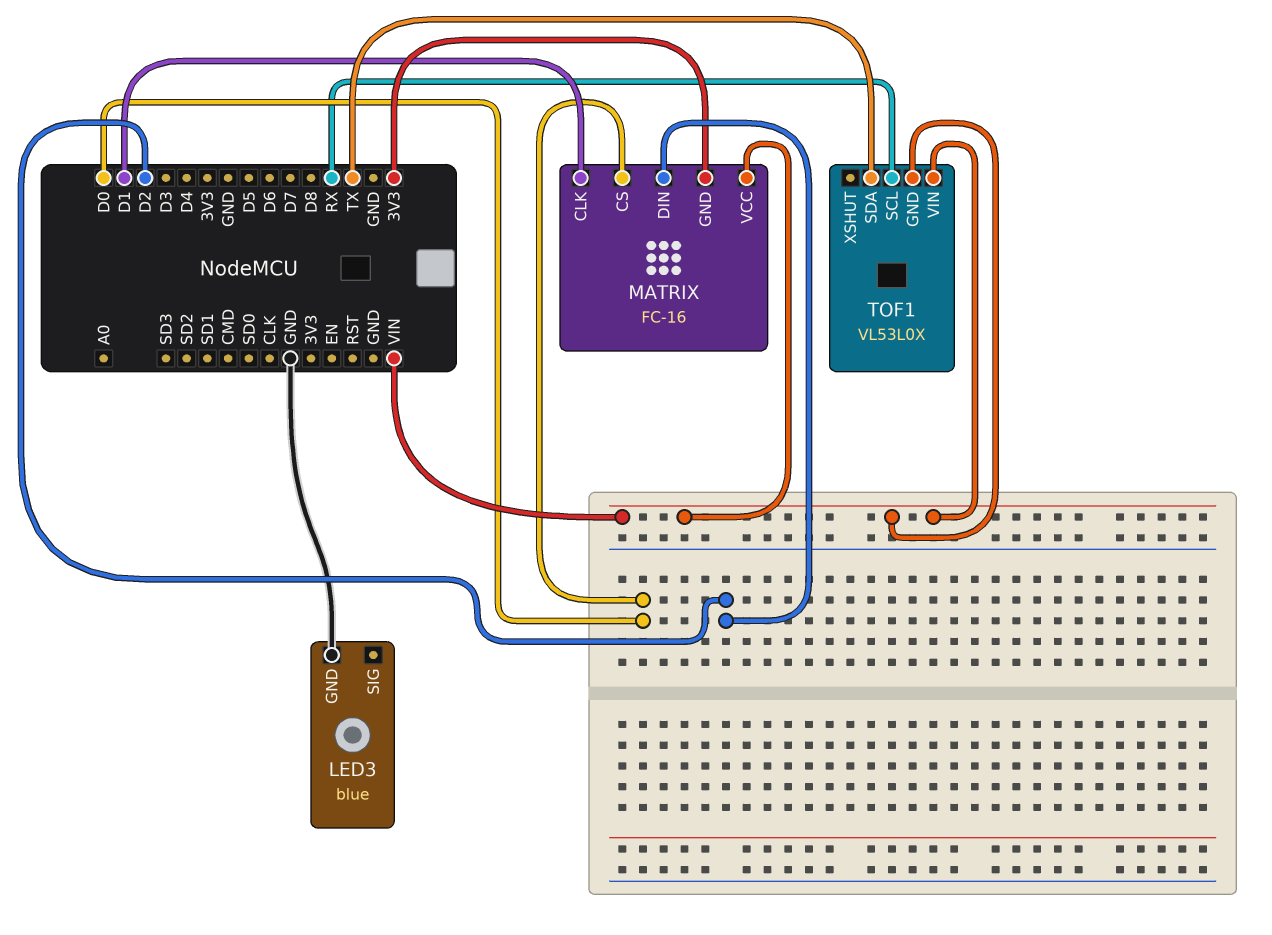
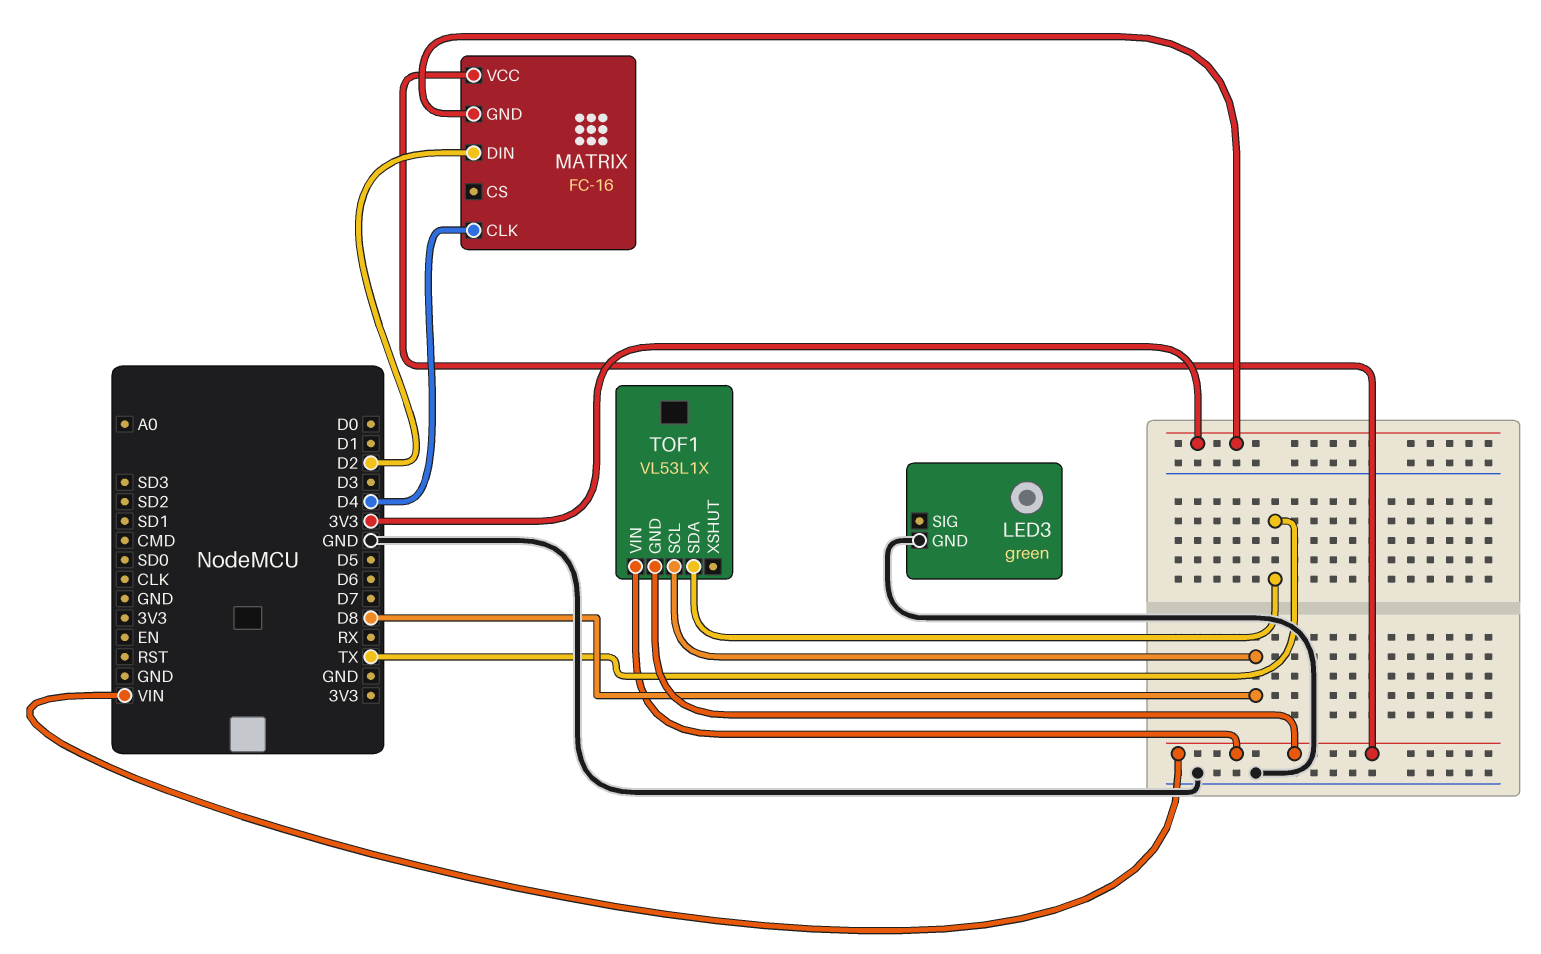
LED3: blue -> green
MATRIX pin CLK: D1 -> D4
MATRIX pin CS: D0 -> none
TOF1: VL53L0X -> VL53L1X
TOF1 pin SCL: RX -> D8

